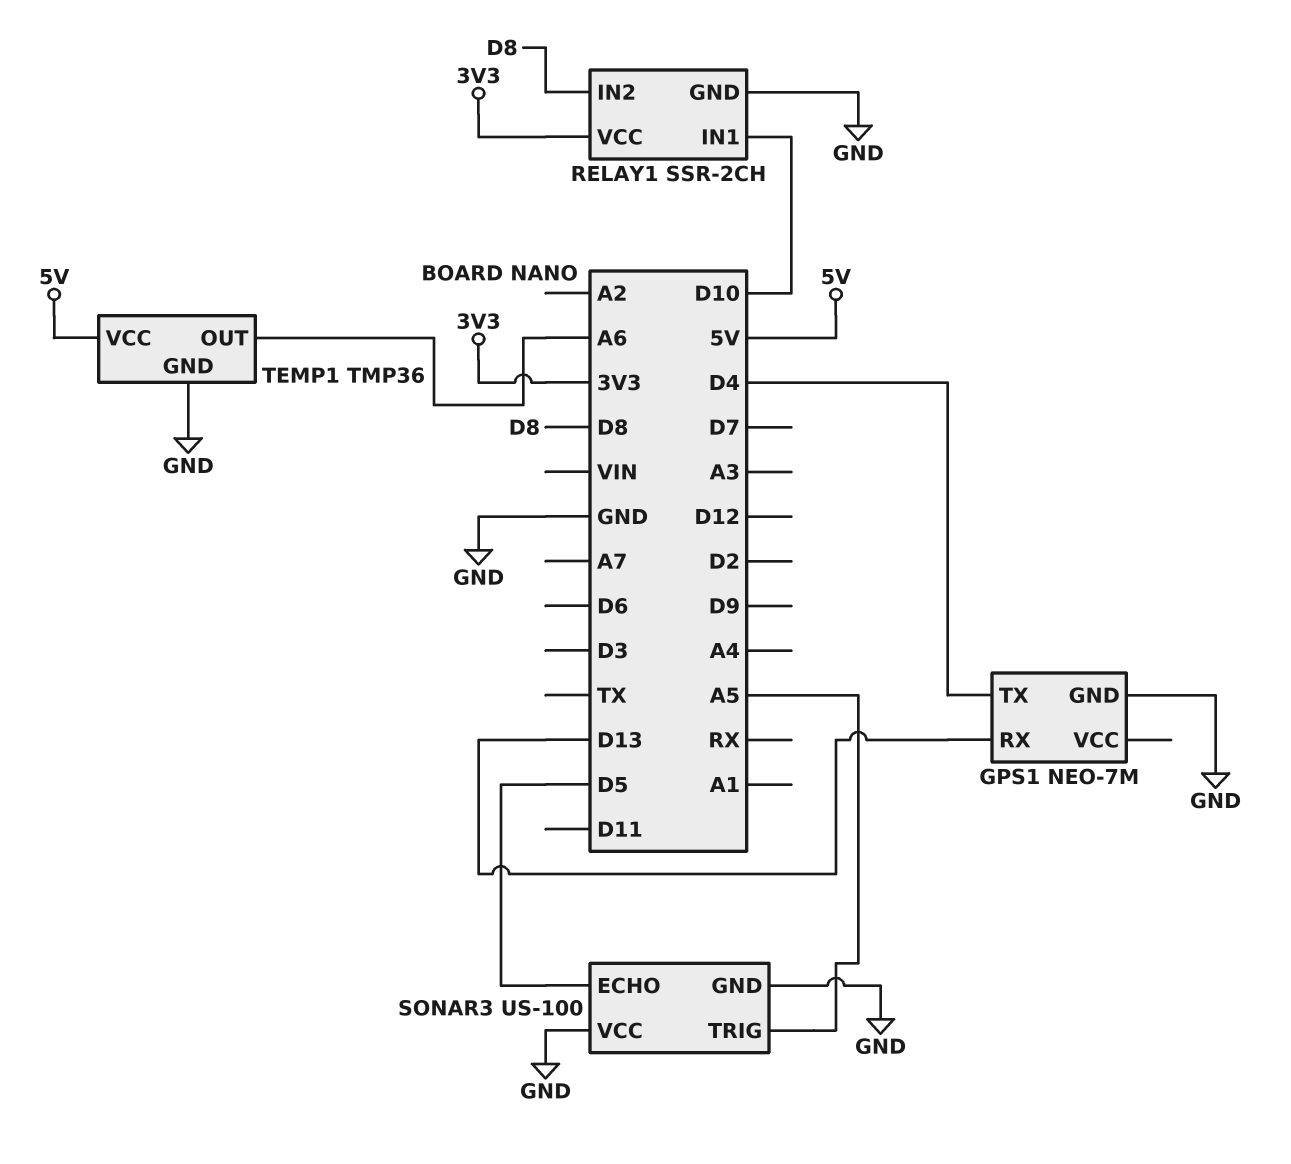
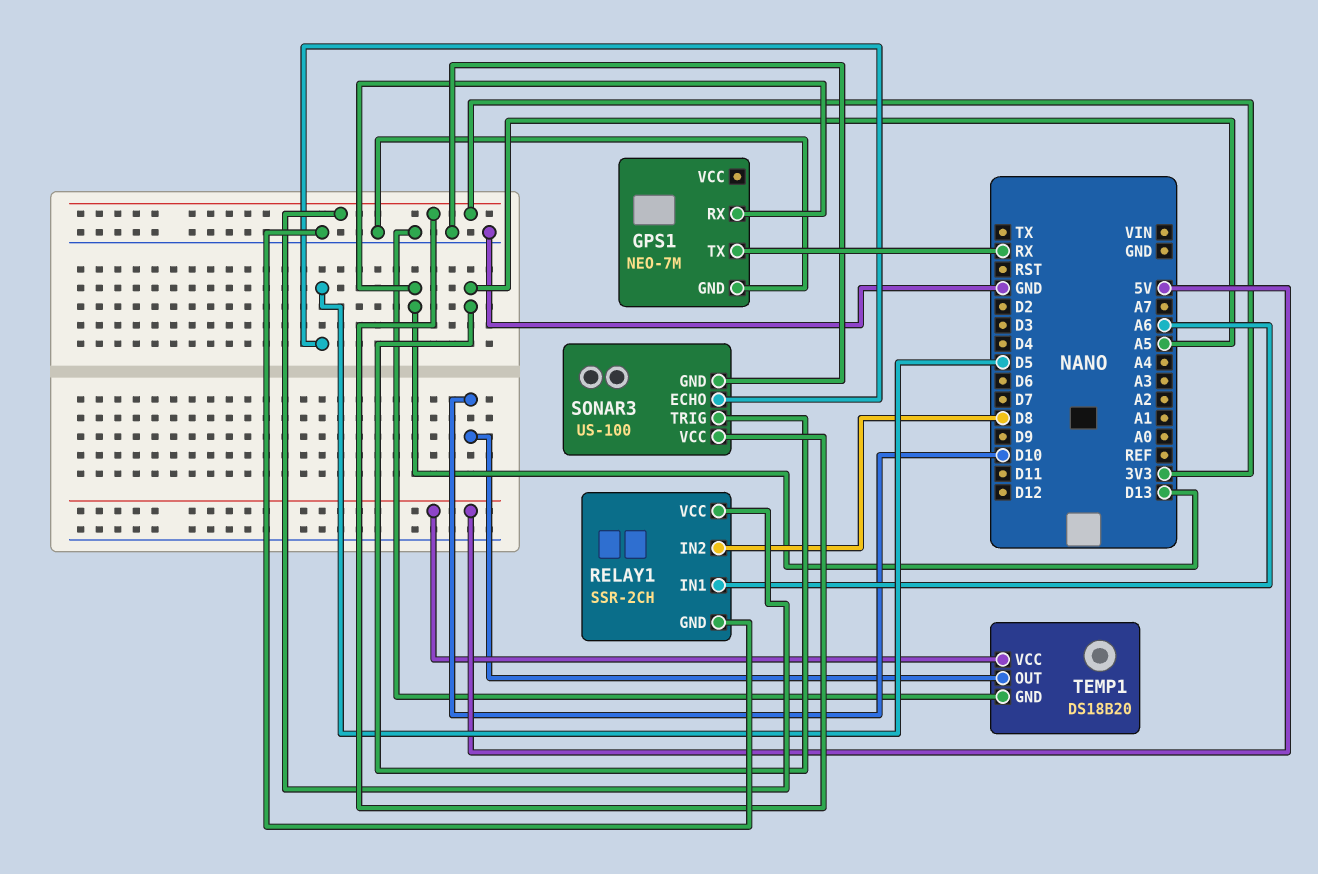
GPS1 pin TX: D4 -> RX
RELAY1 pin IN1: D10 -> A6
SONAR3 pin VCC: GND -> 3V3
TEMP1: TMP36 -> DS18B20
TEMP1 pin OUT: A6 -> D10

